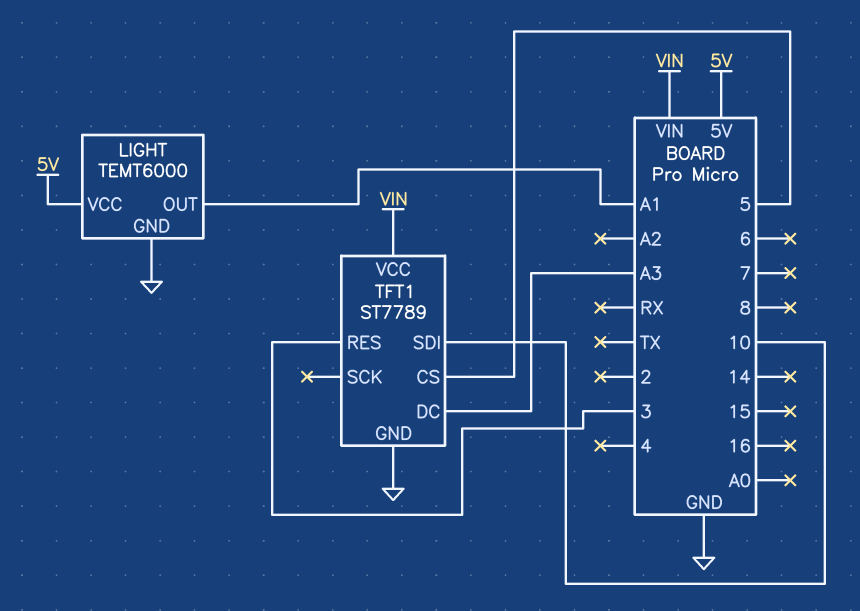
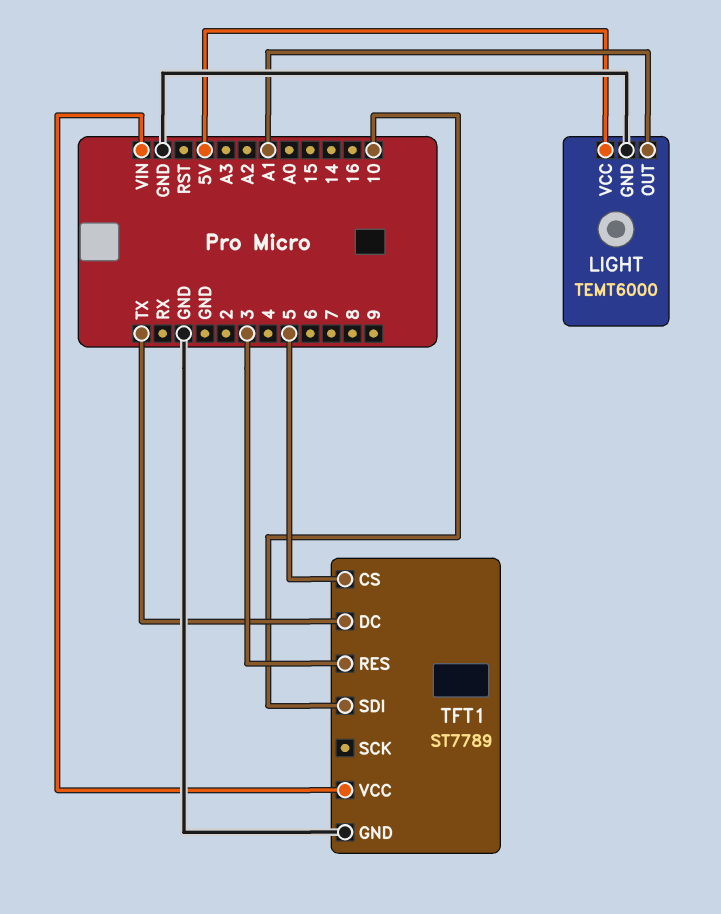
TFT1 pin DC: A3 -> TX

